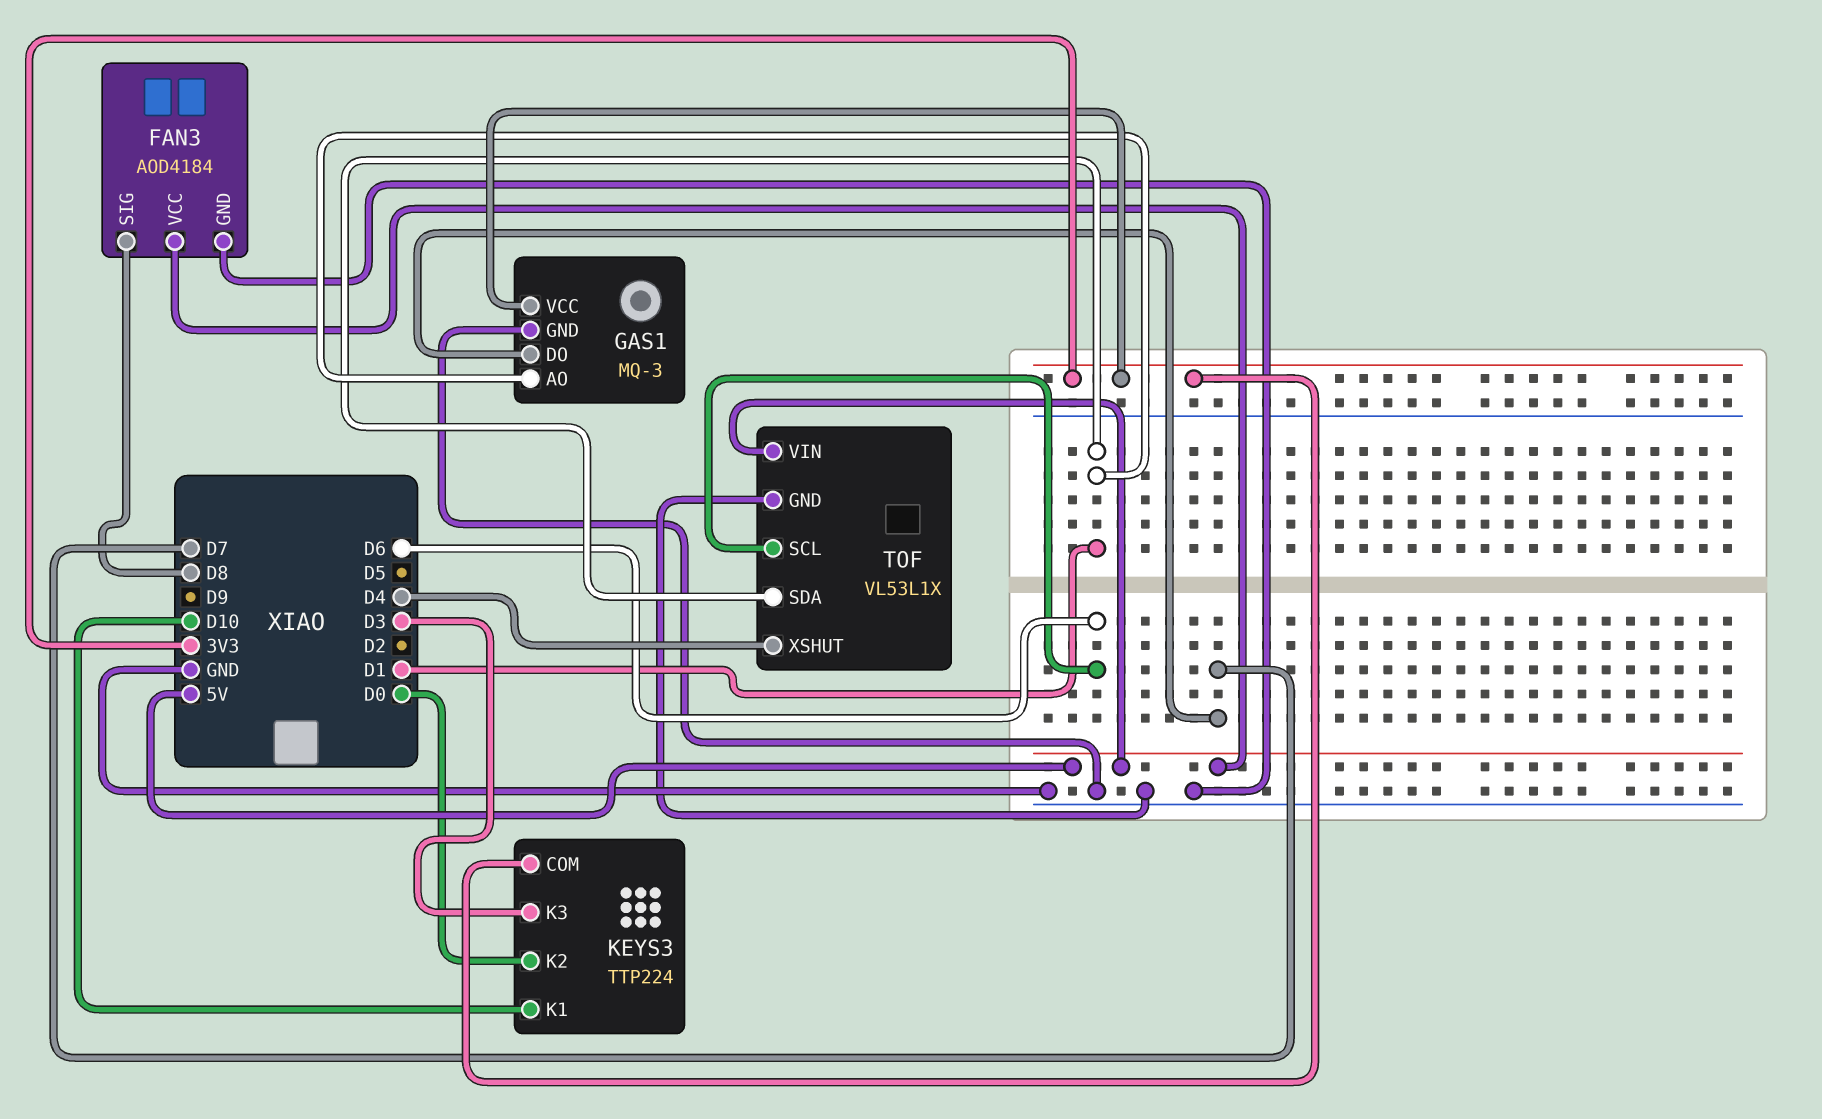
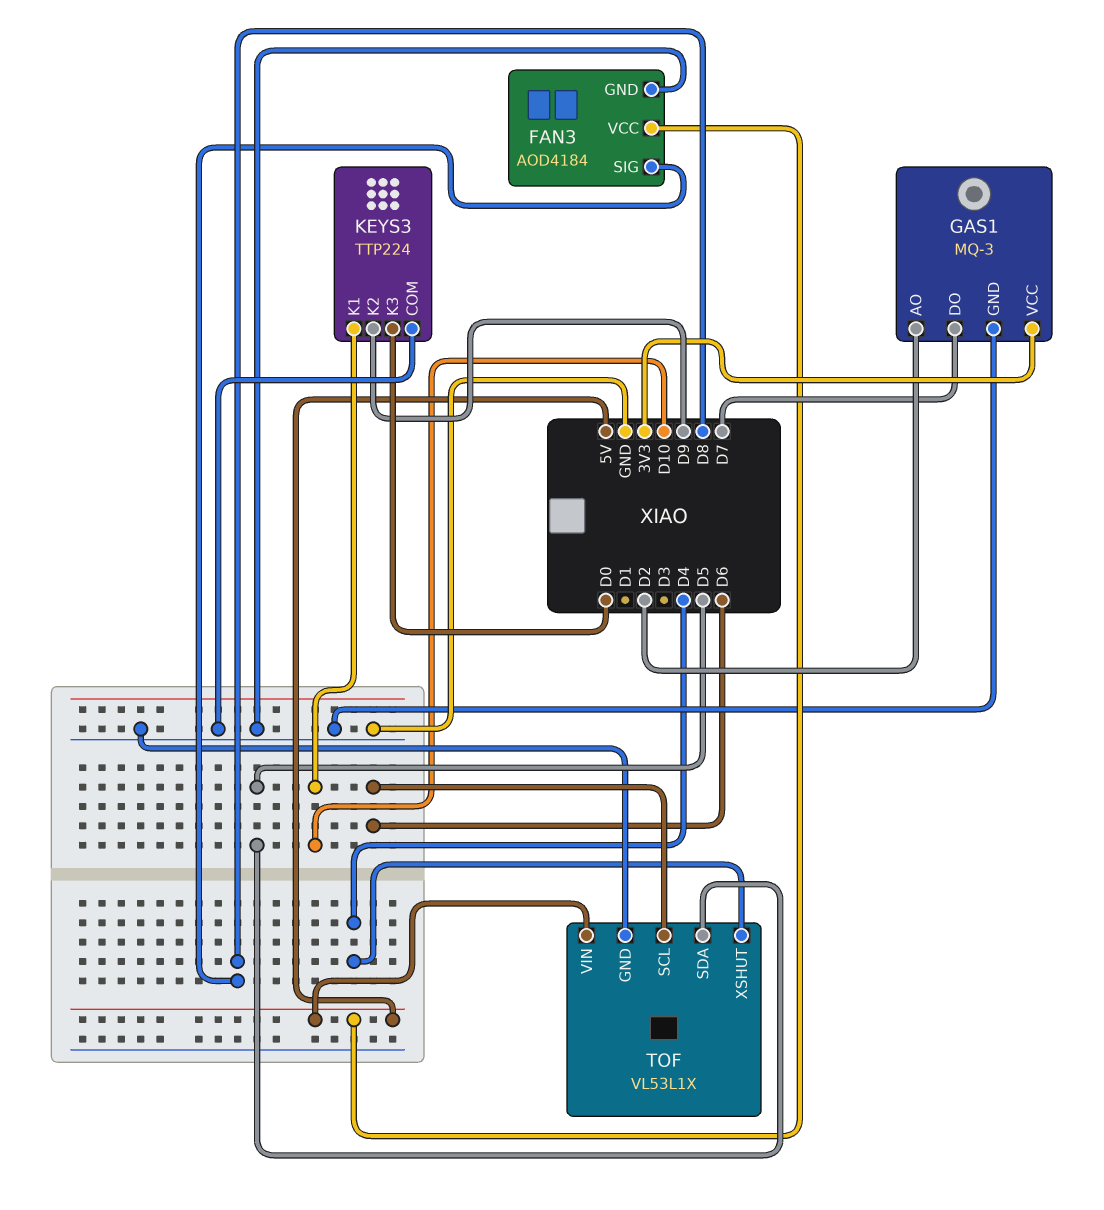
GAS1 pin AO: D1 -> D2
KEYS3 pin COM: 3V3 -> GND
KEYS3 pin K2: D0 -> D9
KEYS3 pin K3: D3 -> D0
TOF pin SDA: D1 -> D5

